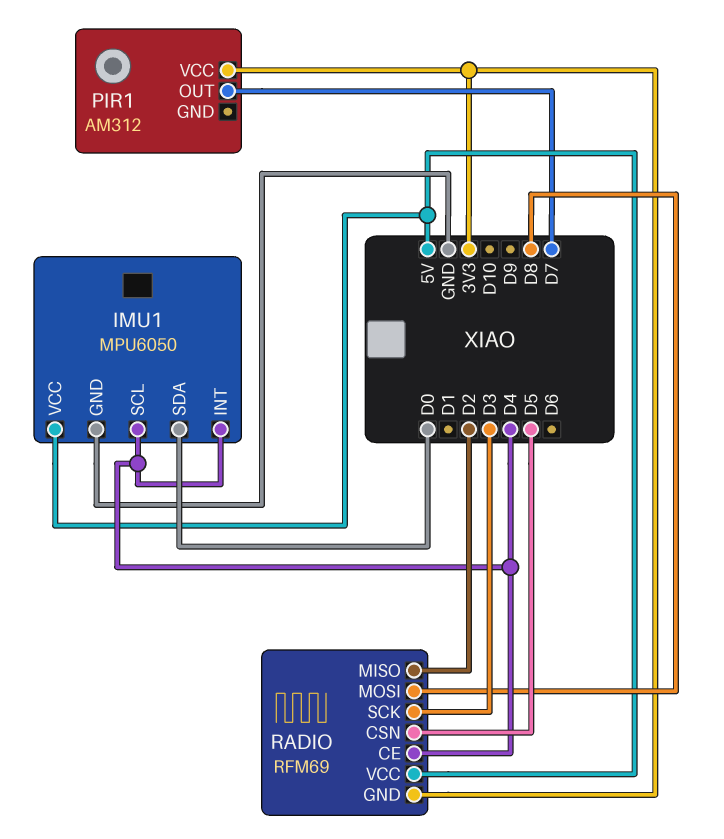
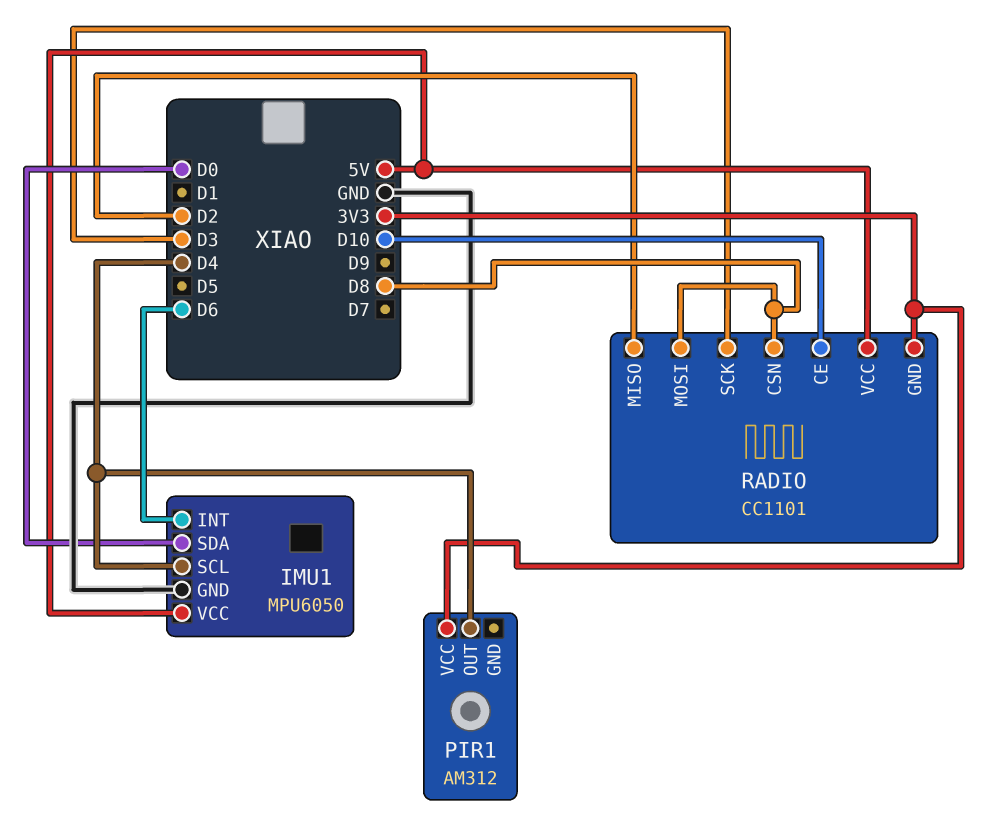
IMU1 pin INT: D4 -> D6
PIR1 pin OUT: D7 -> D4
RADIO: RFM69 -> CC1101
RADIO pin CE: D4 -> D10
RADIO pin CSN: D5 -> D8

